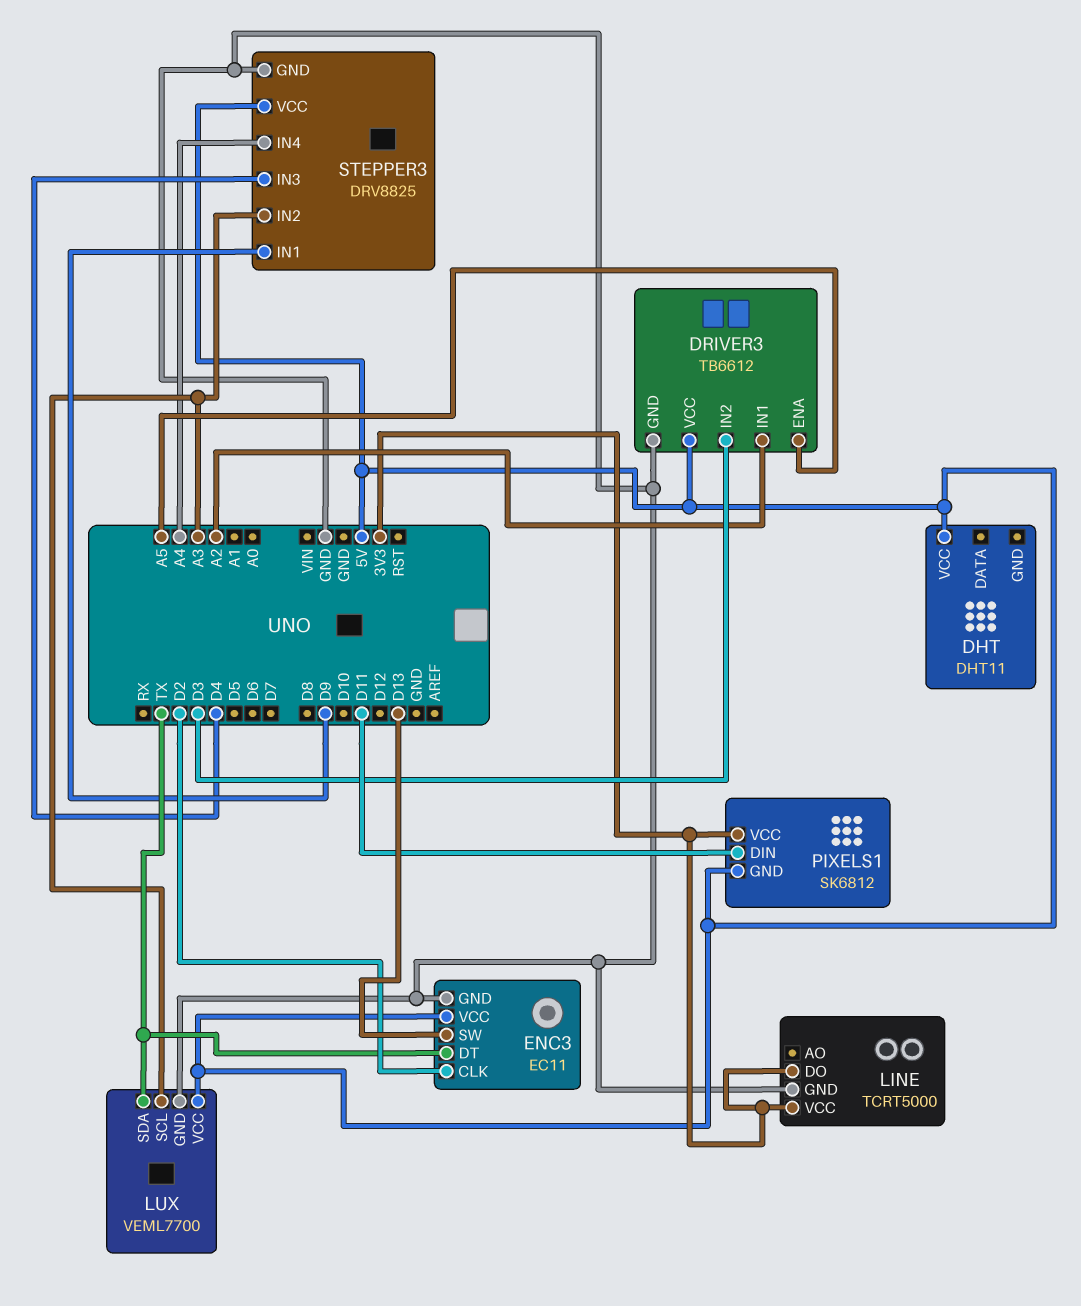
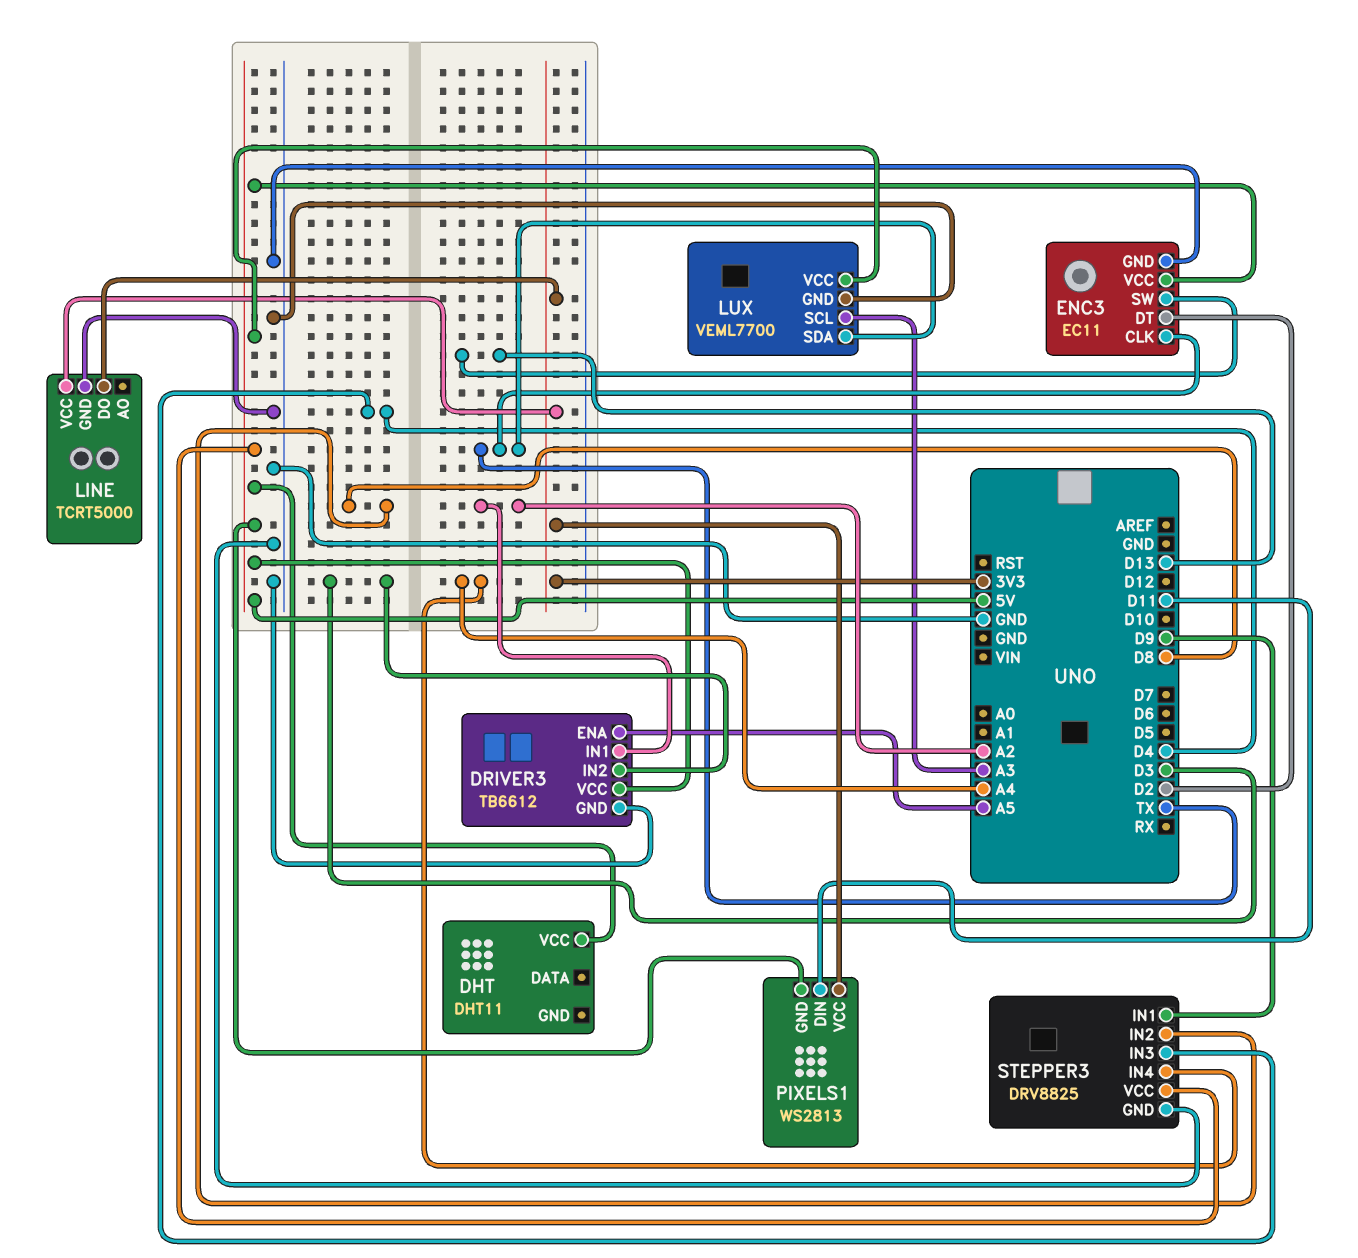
ENC3 pin CLK: D2 -> TX
ENC3 pin DT: TX -> D2
PIXELS1: SK6812 -> WS2813
STEPPER3 pin IN2: A3 -> D8

